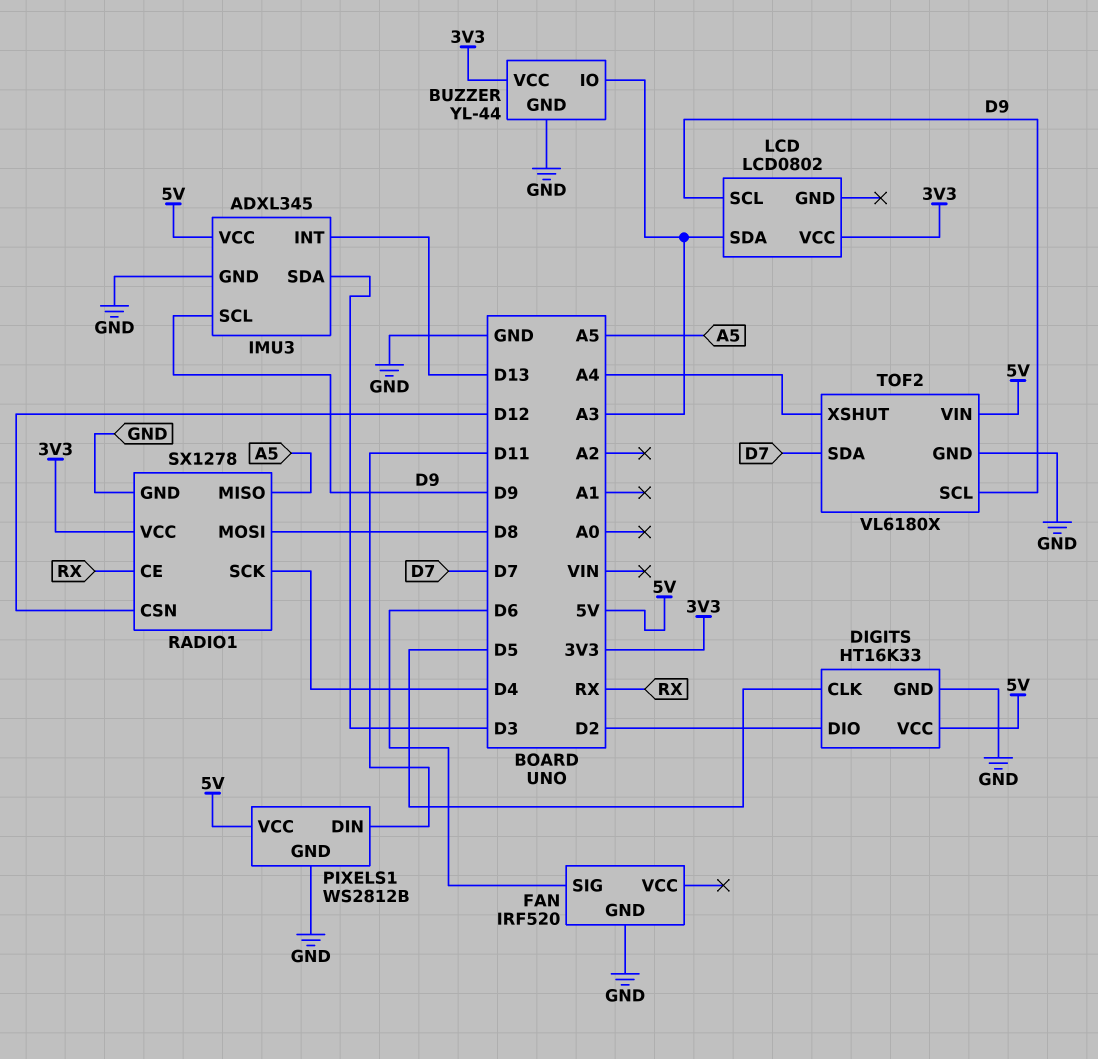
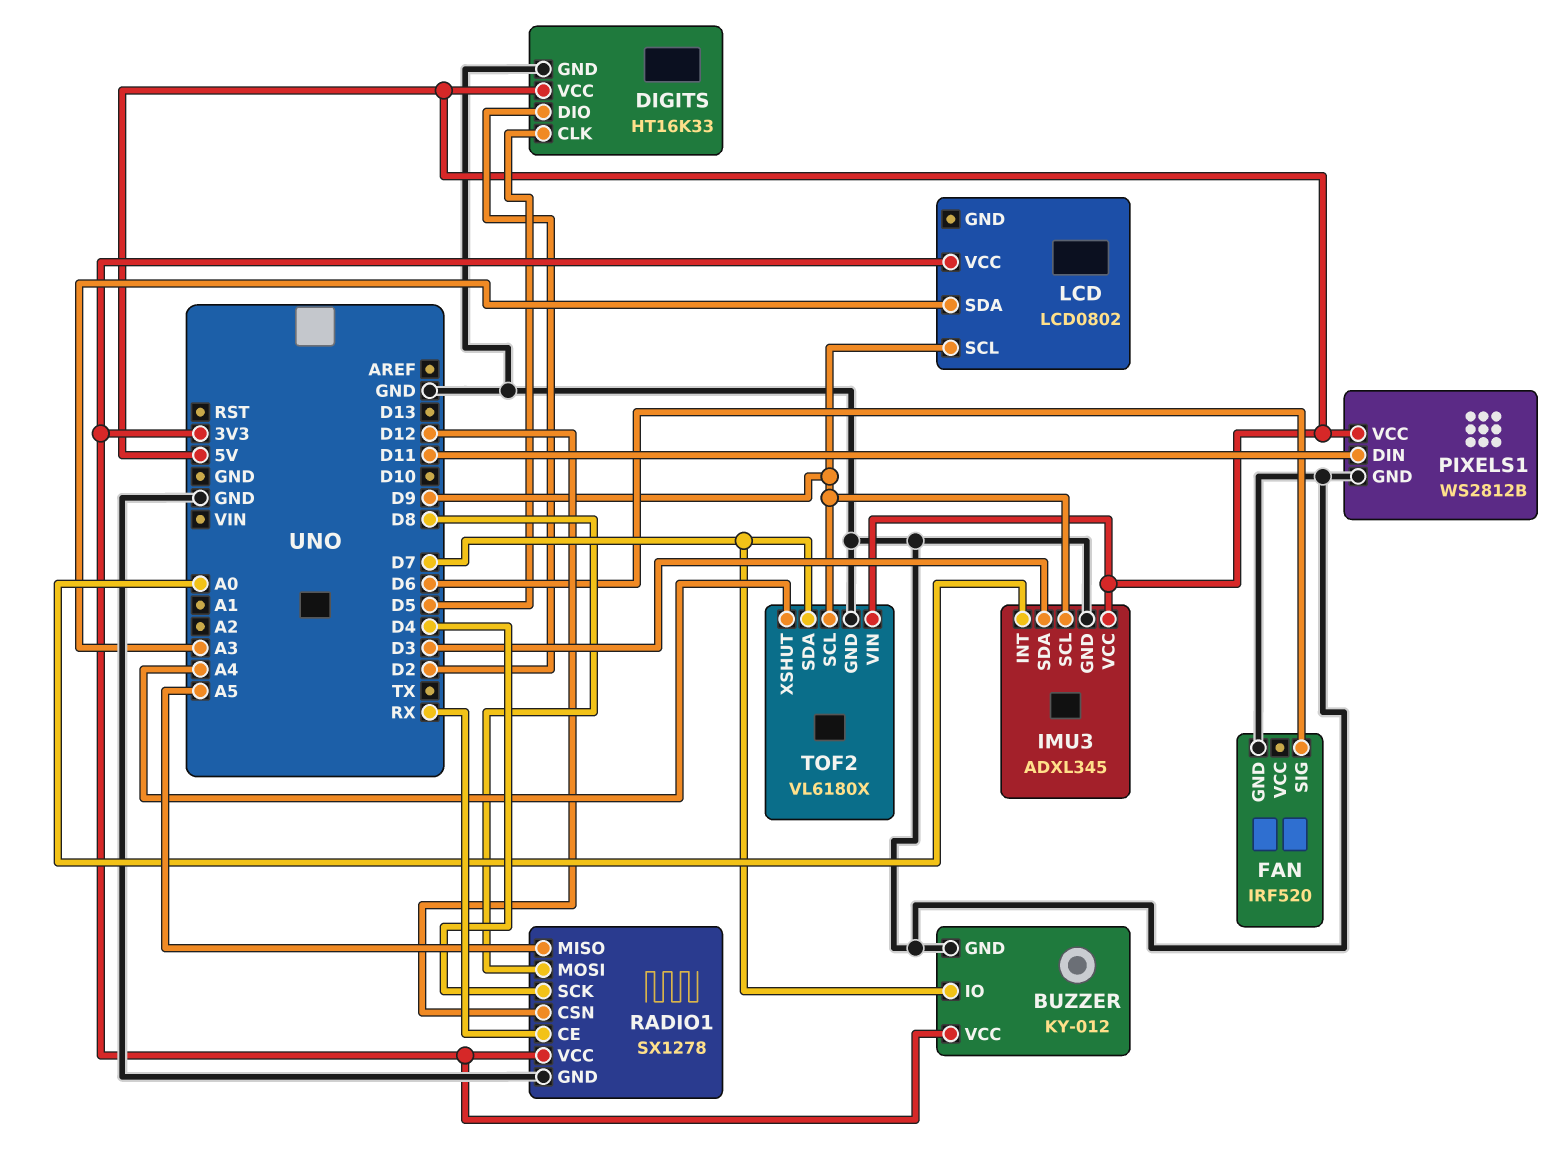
BUZZER: YL-44 -> KY-012
BUZZER pin IO: A3 -> D7
IMU3 pin INT: D13 -> A0

